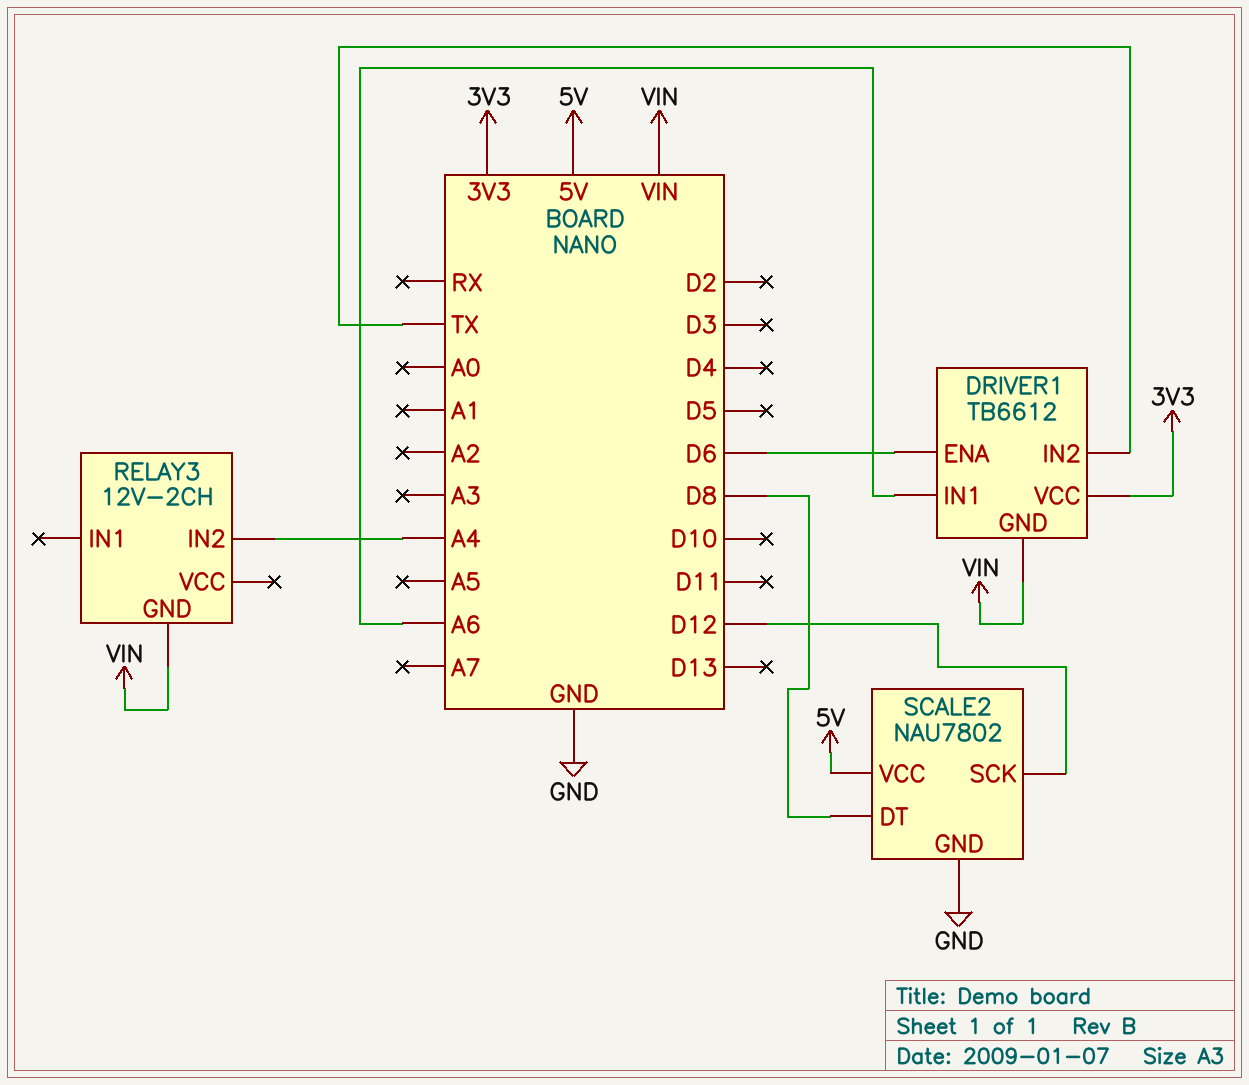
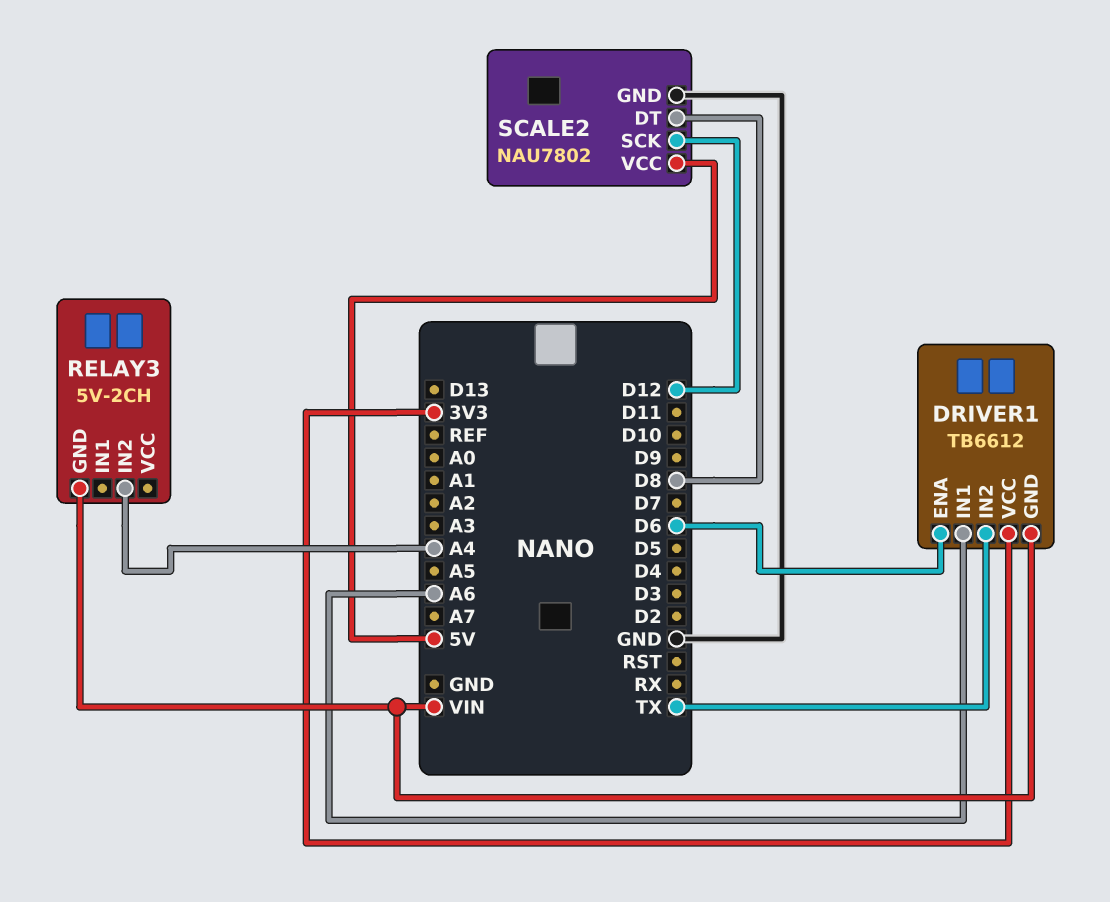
RELAY3: 12V-2CH -> 5V-2CH

